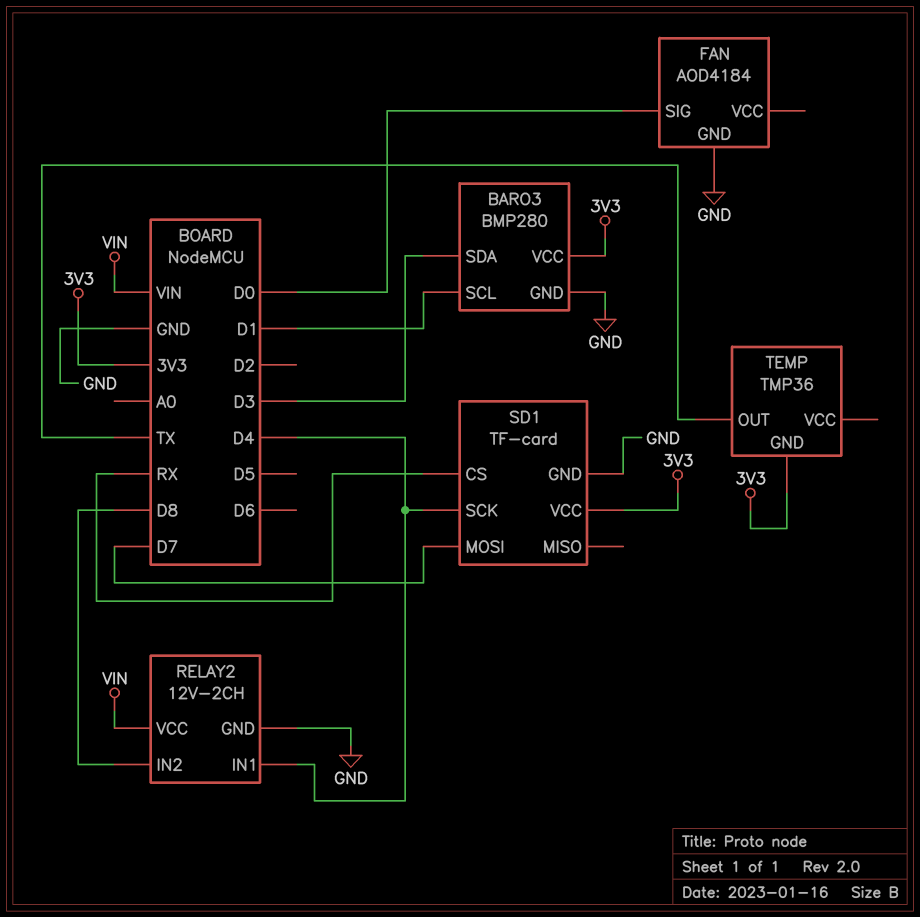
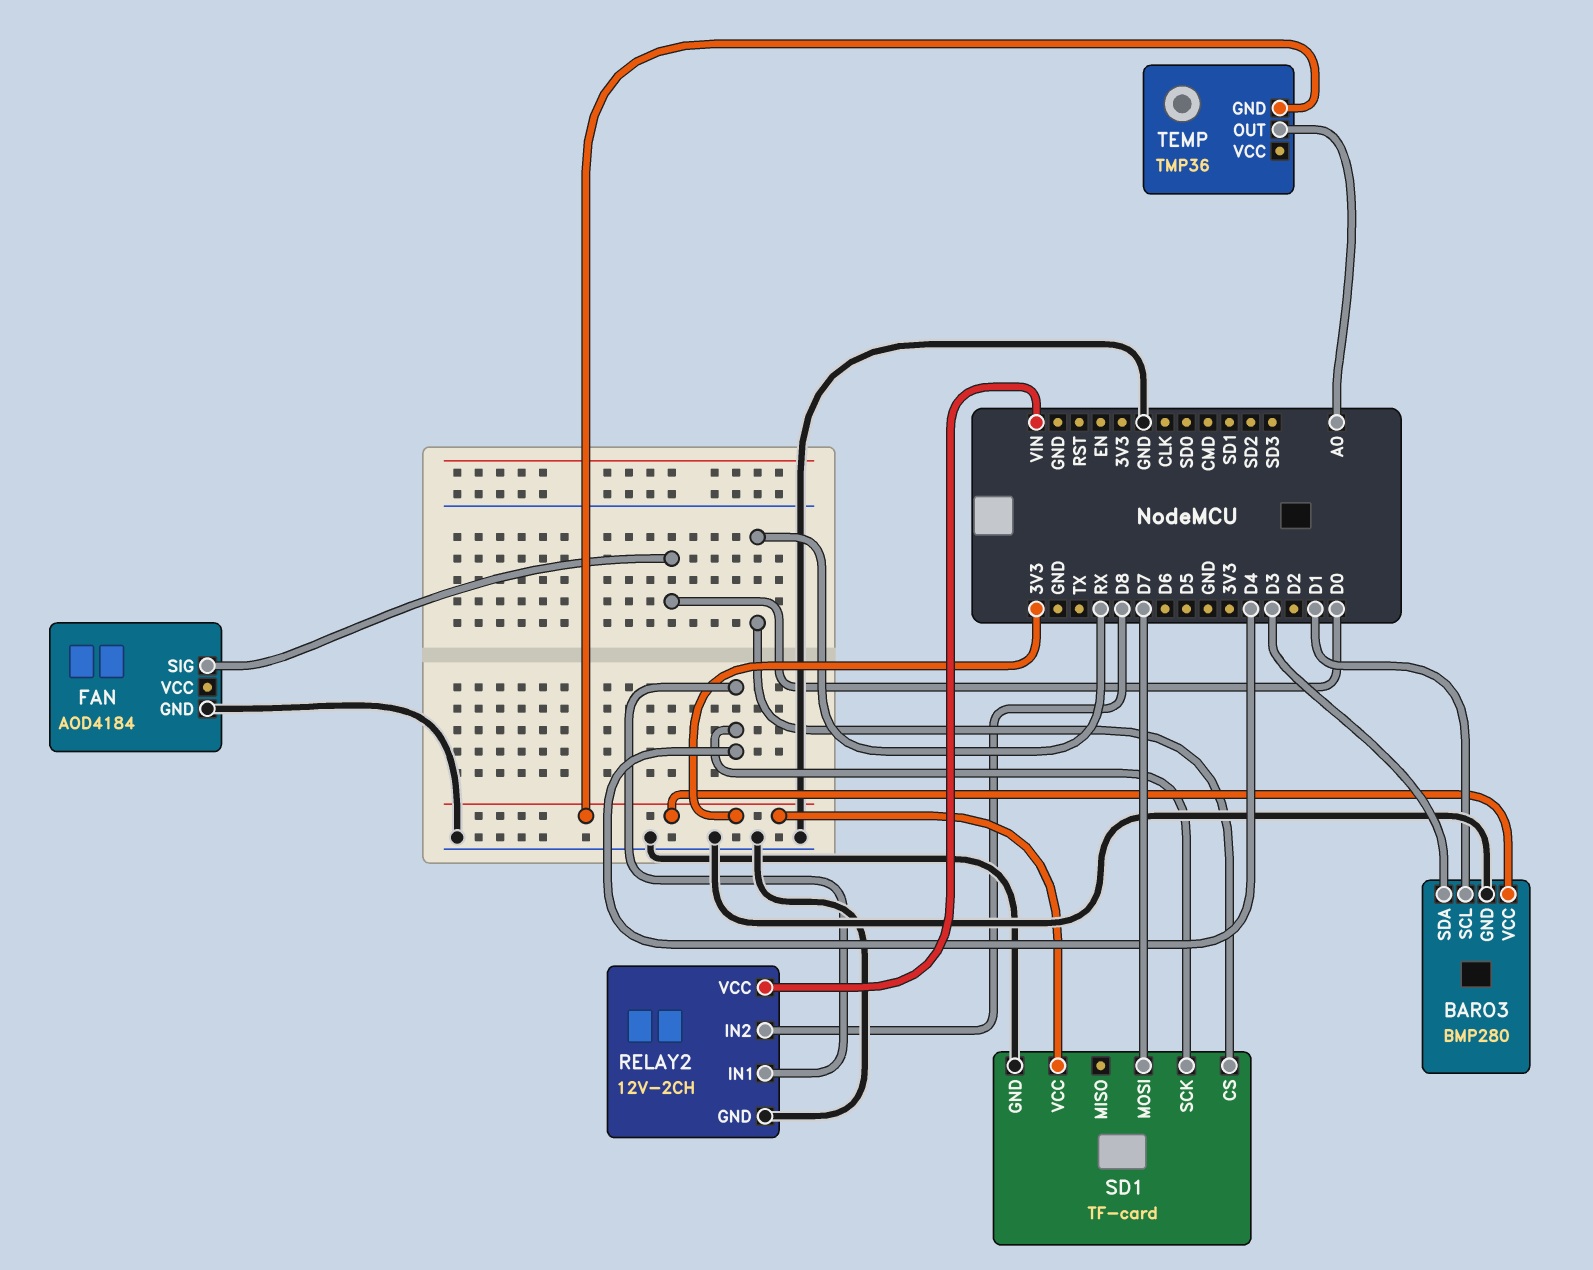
TEMP pin OUT: TX -> A0

